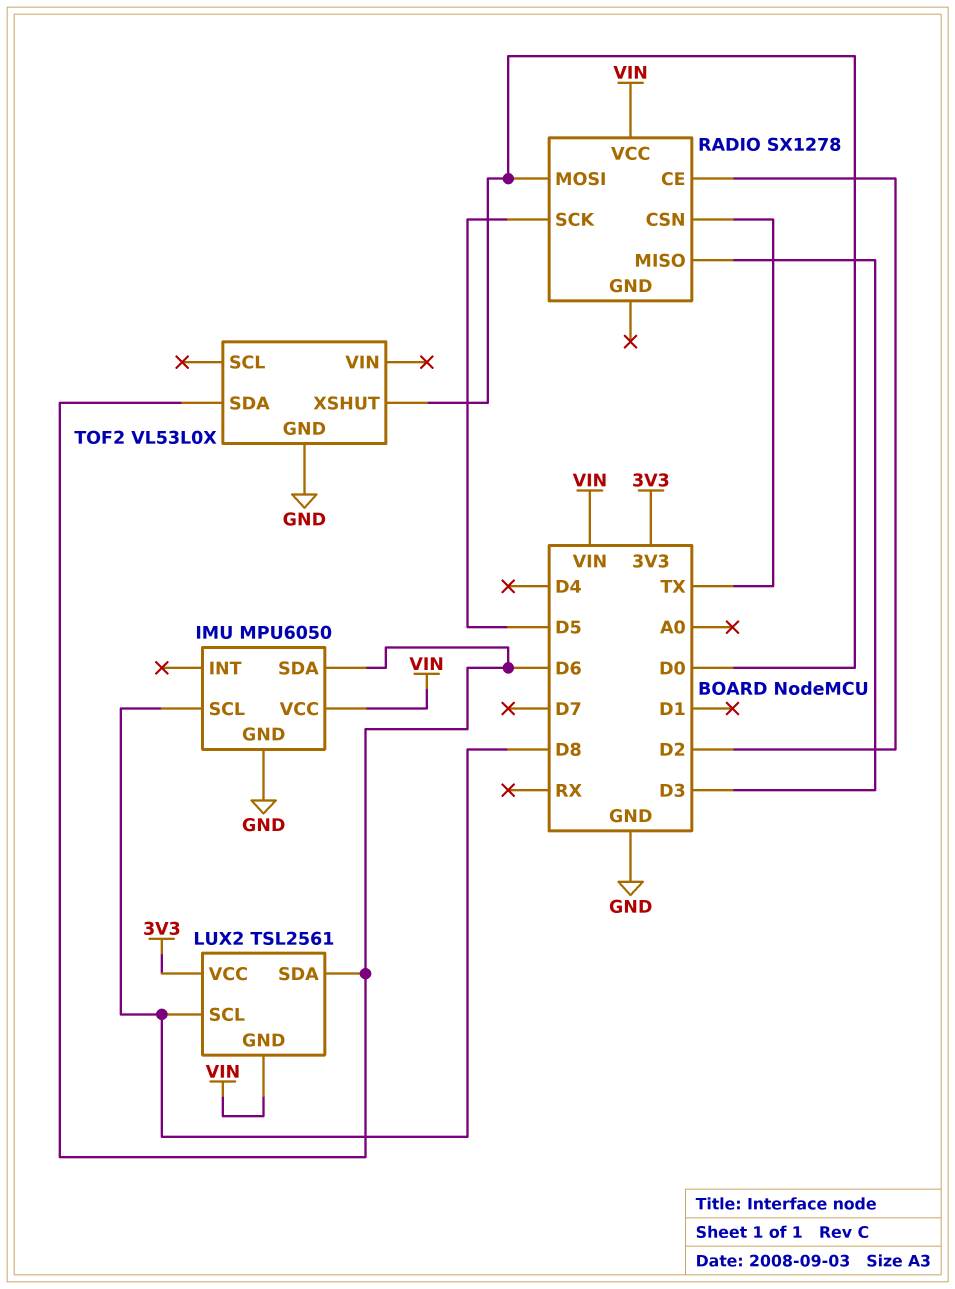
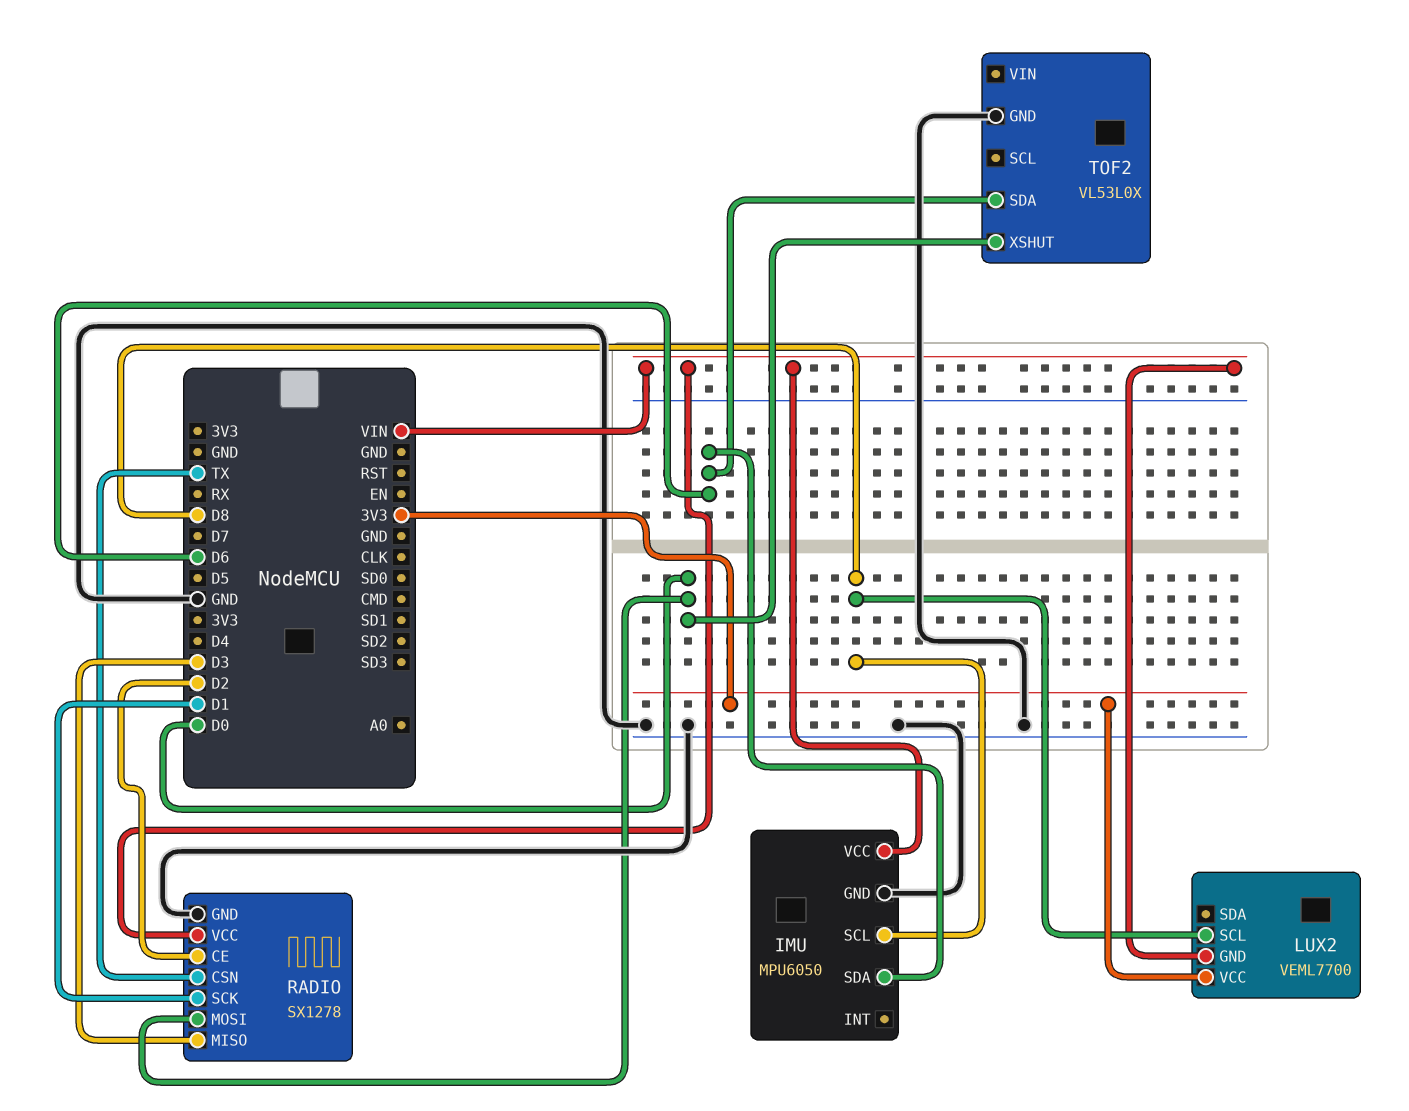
LUX2: TSL2561 -> VEML7700
LUX2 pin SDA: D6 -> none
RADIO pin GND: none -> GND
RADIO pin SCK: D5 -> D1

